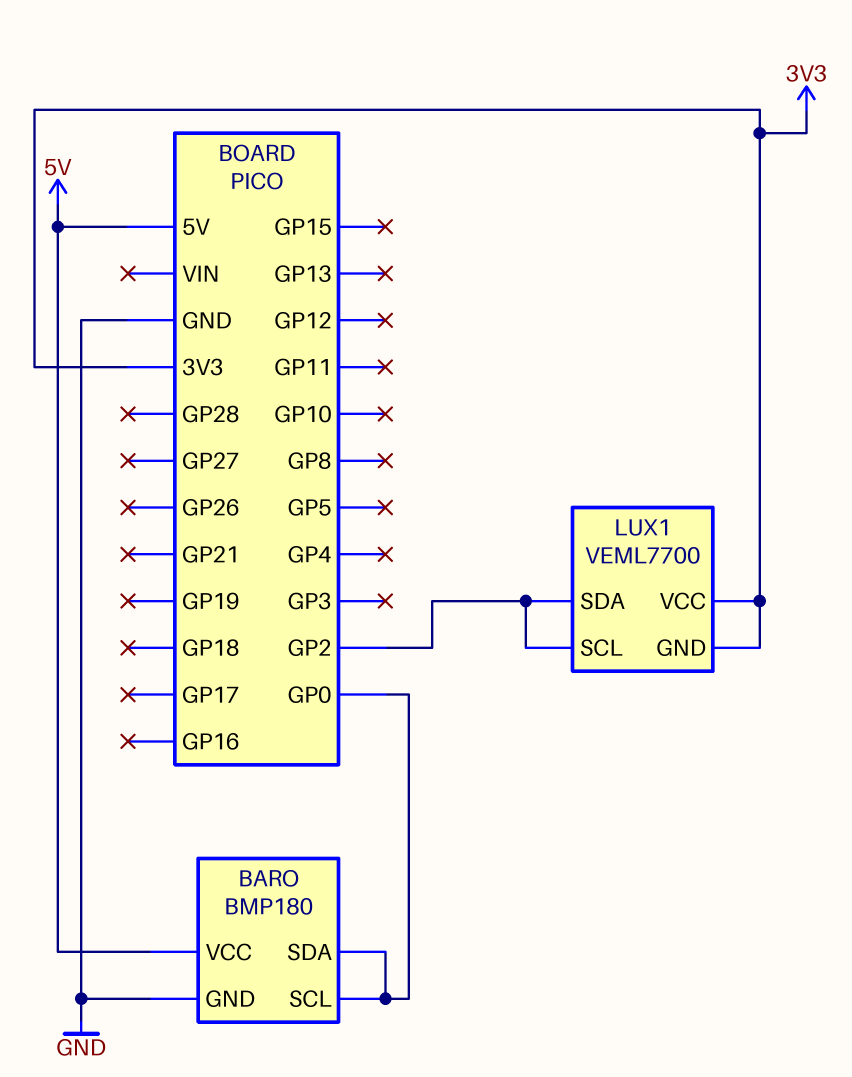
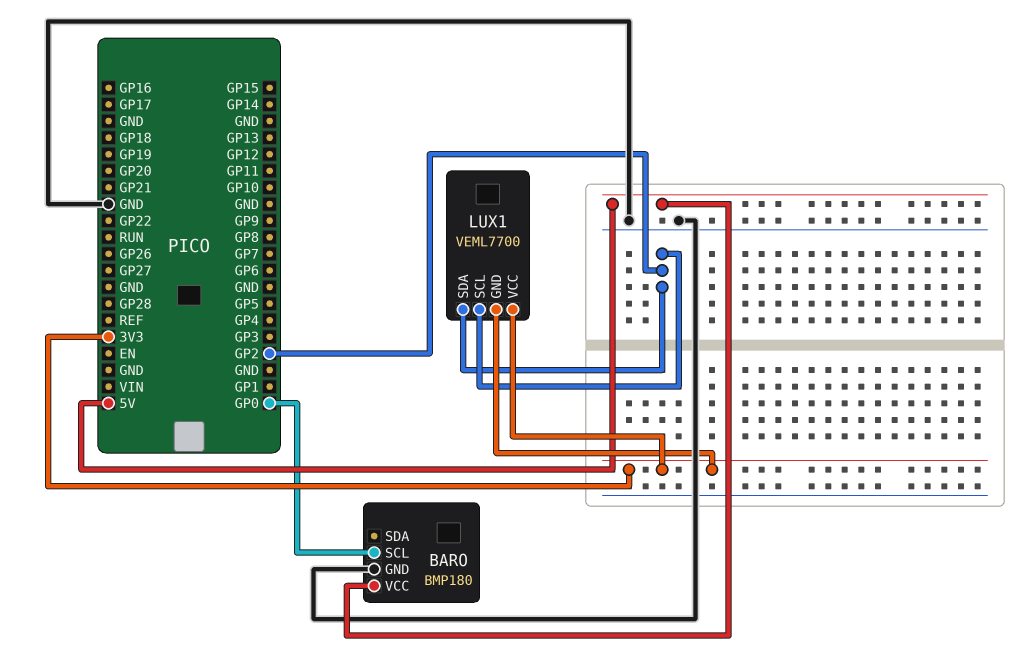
BARO pin SDA: GP0 -> none

